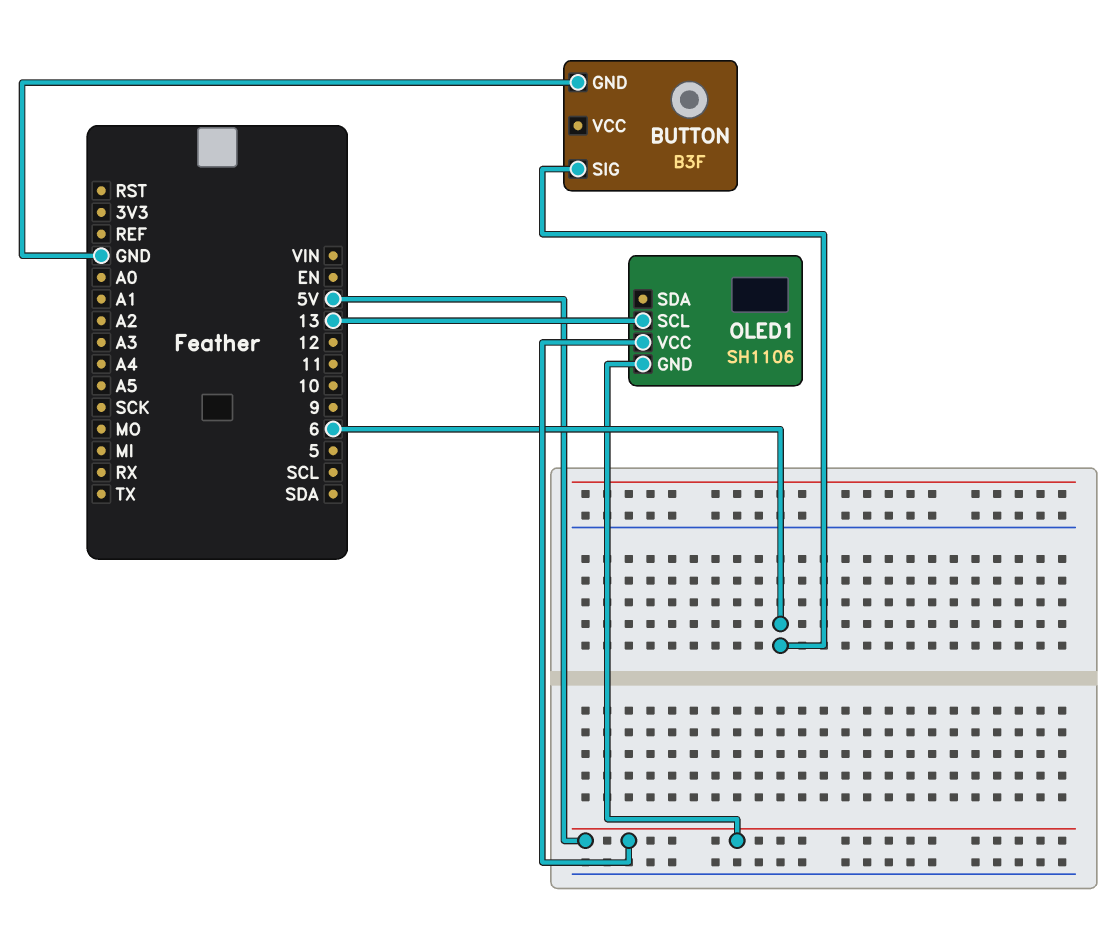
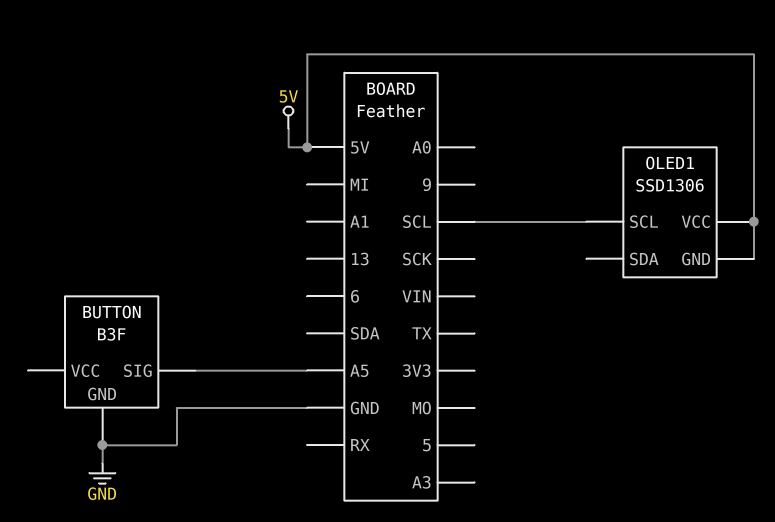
BUTTON pin SIG: 6 -> A5
OLED1: SH1106 -> SSD1306
OLED1 pin SCL: 13 -> SCL

